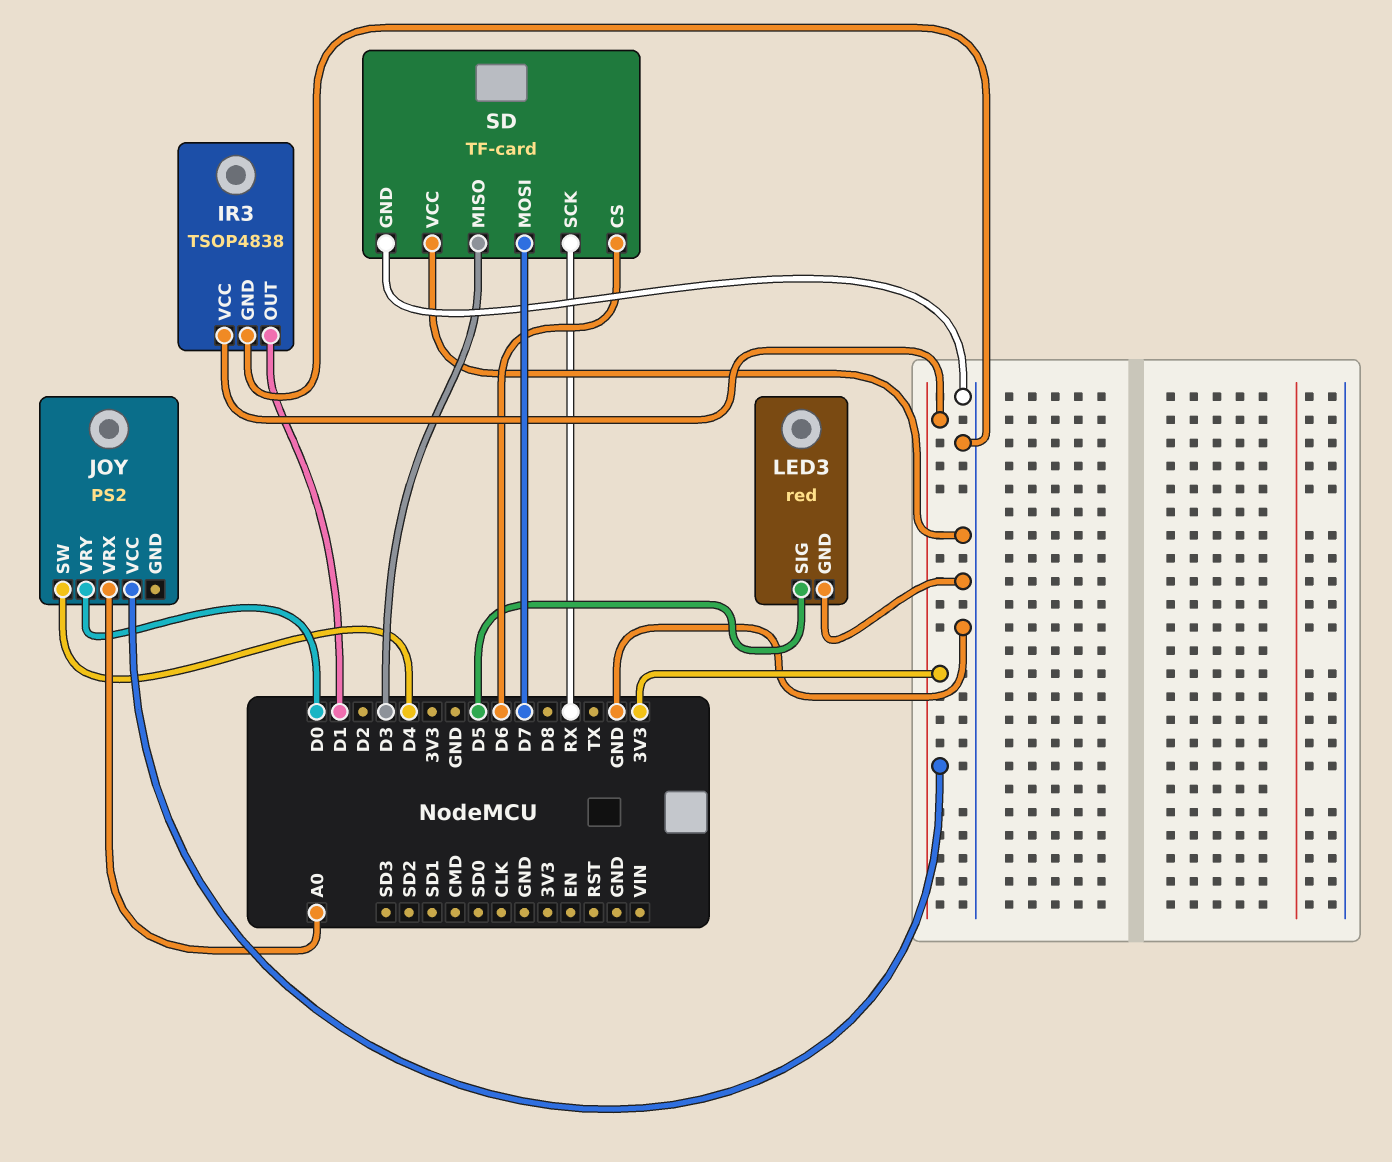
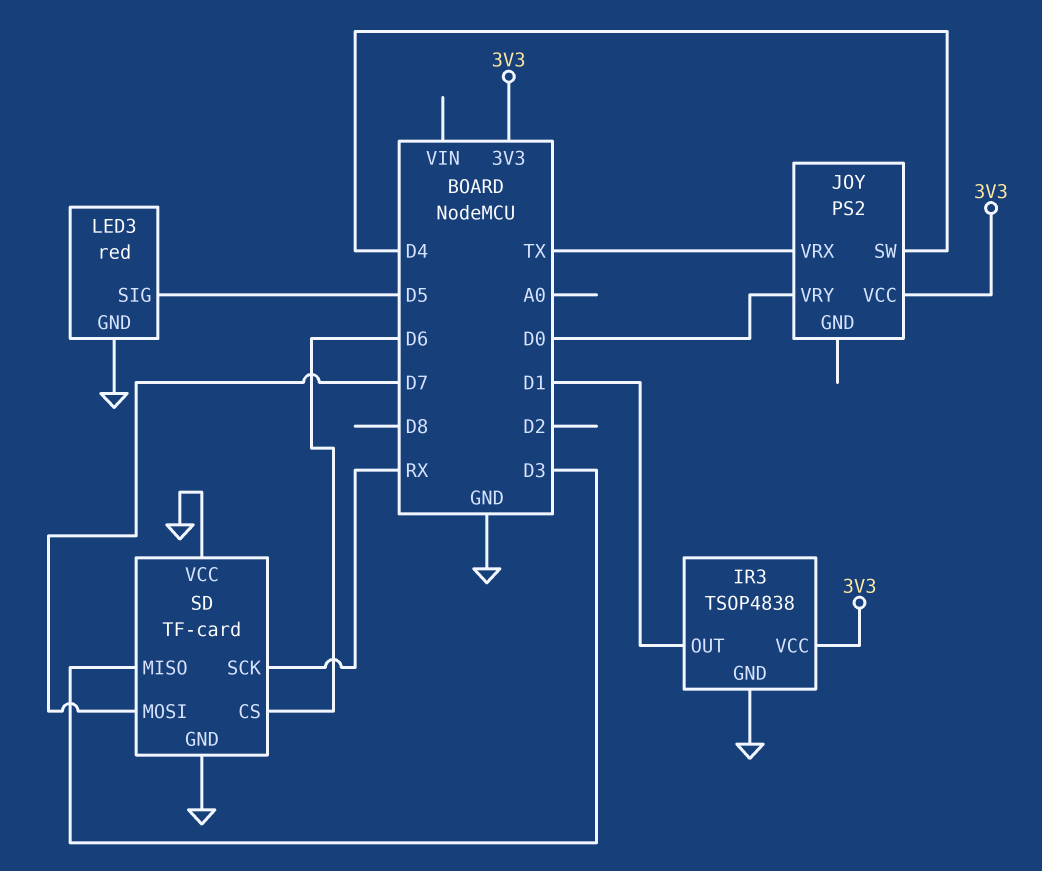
JOY pin VRX: A0 -> TX

